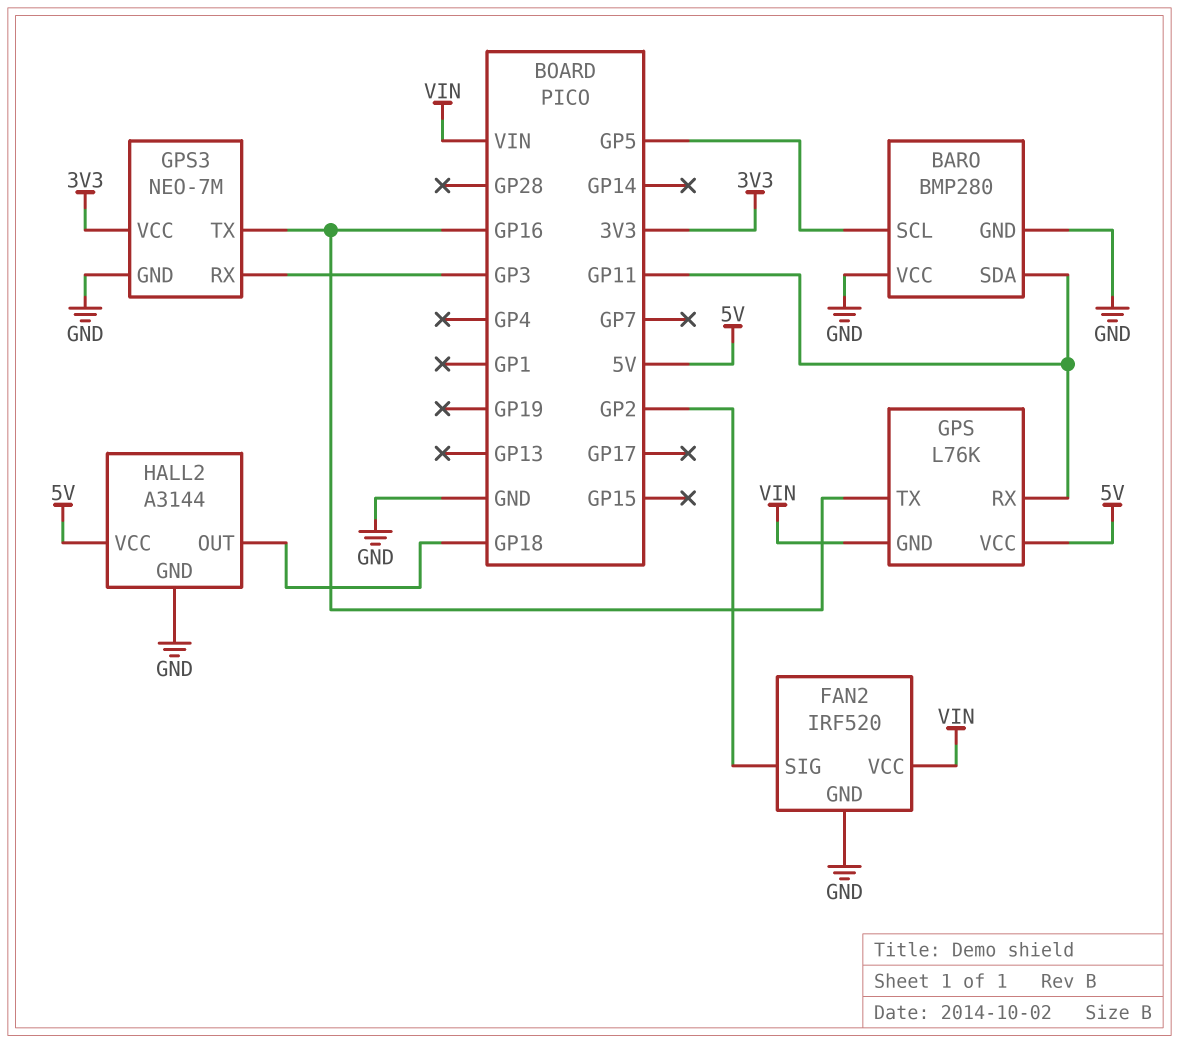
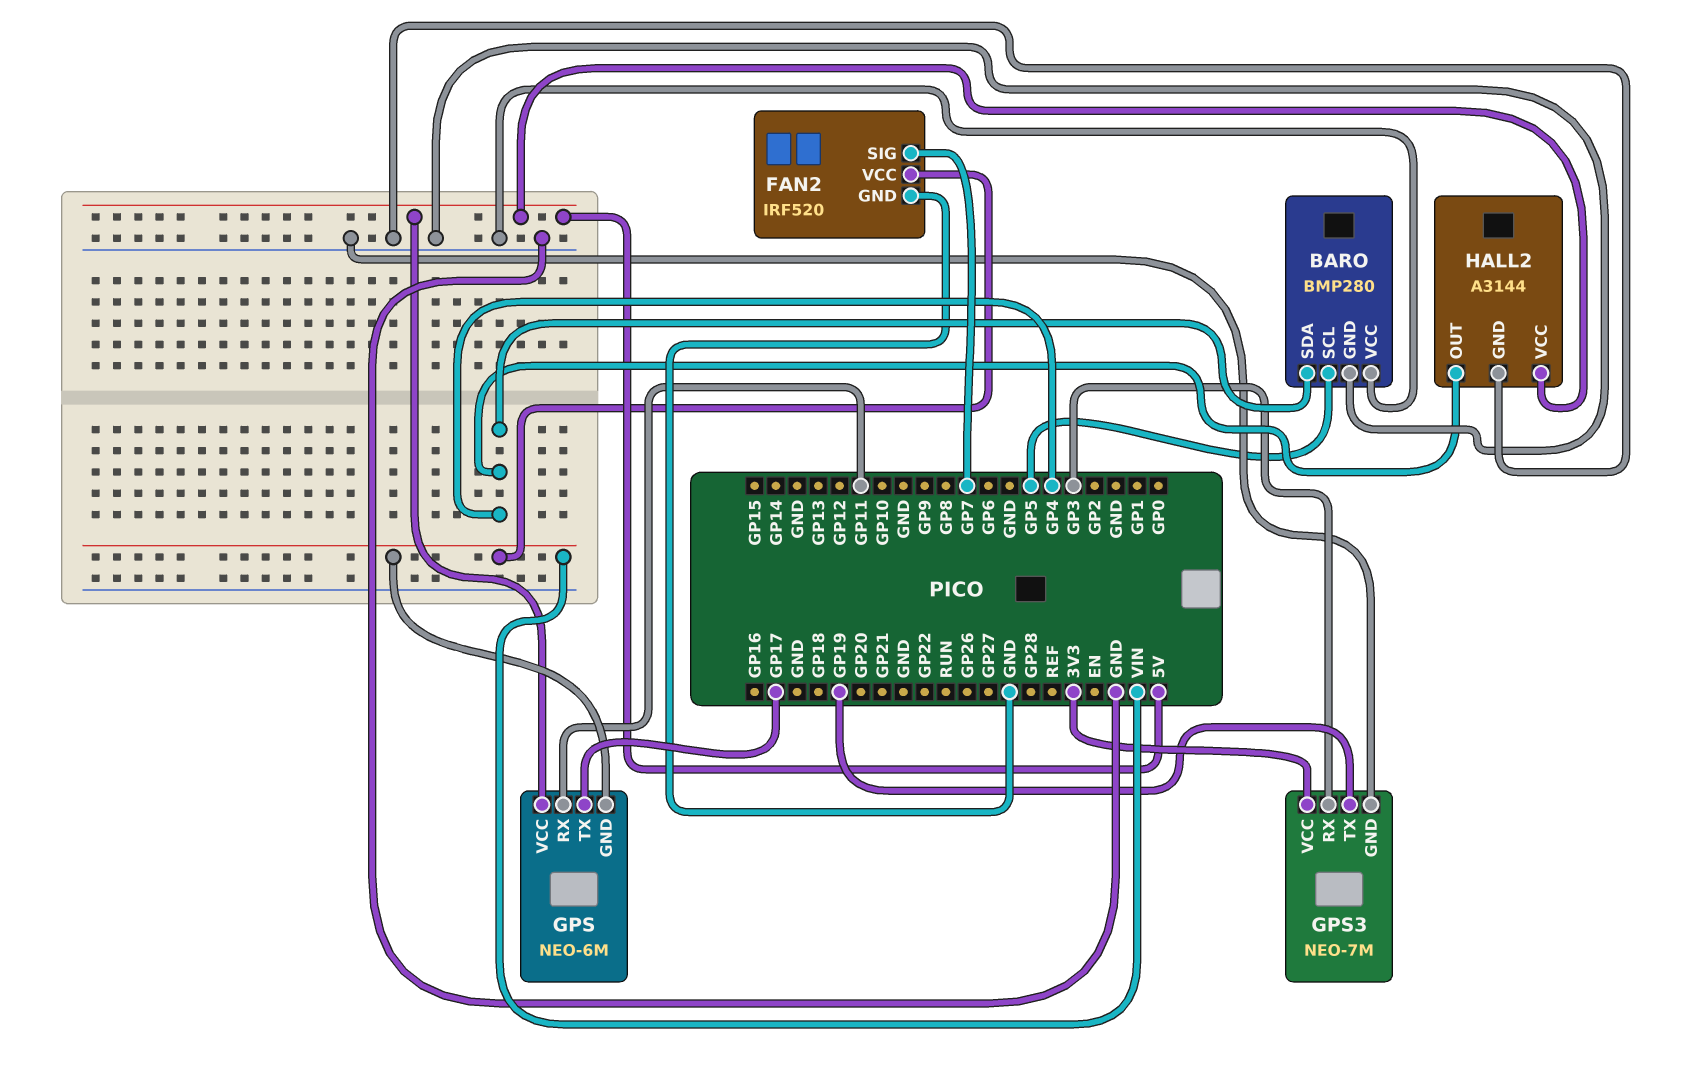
BARO pin SDA: GP11 -> GP4
FAN2 pin SIG: GP2 -> GP7
GPS: L76K -> NEO-6M
GPS pin TX: GP16 -> GP17
GPS3 pin TX: GP16 -> GP19
HALL2 pin OUT: GP18 -> GP4

